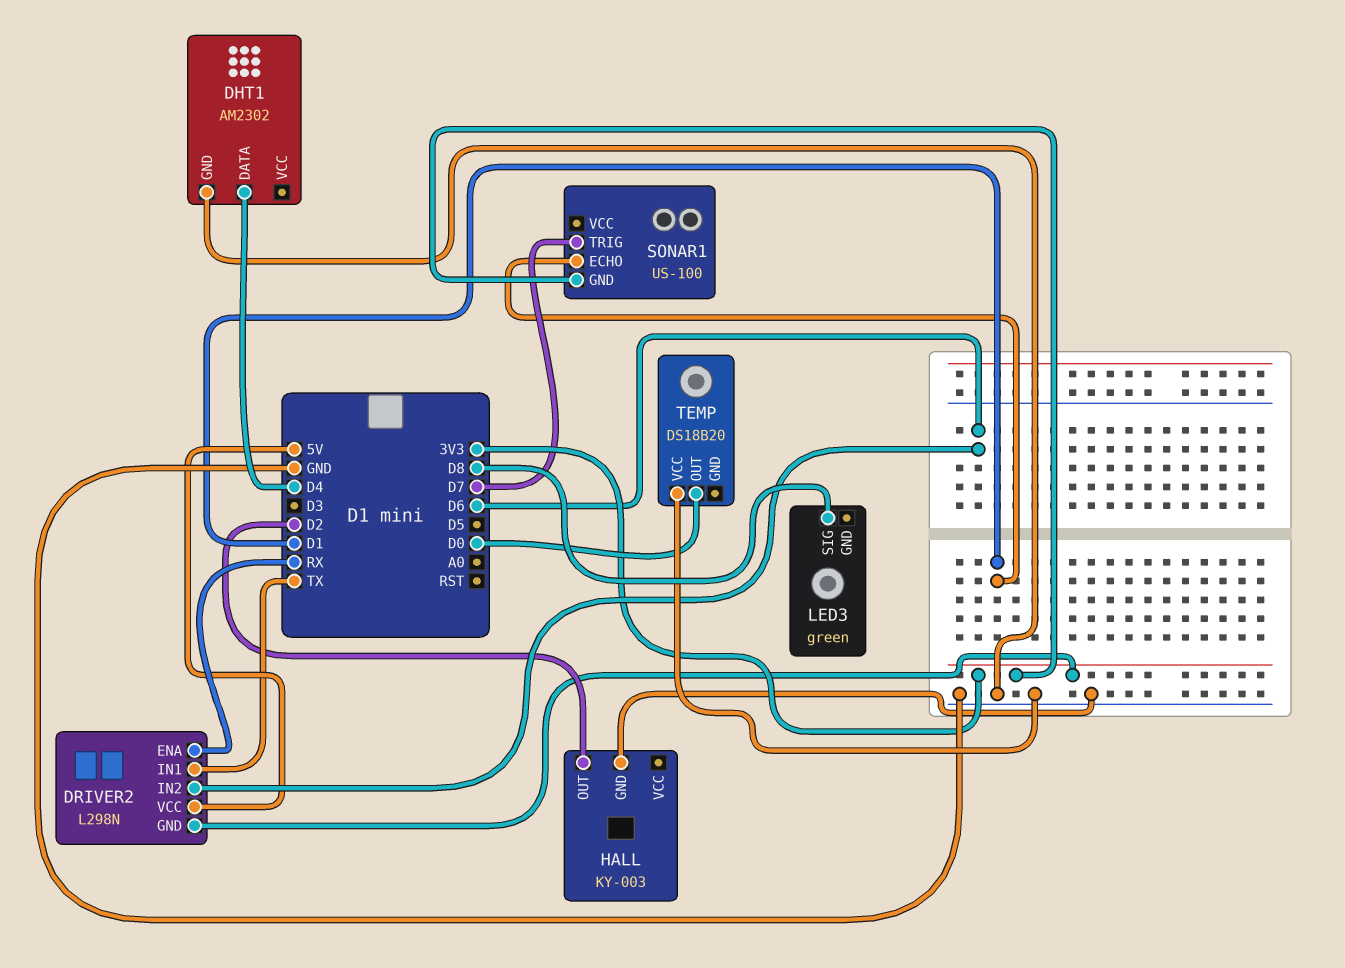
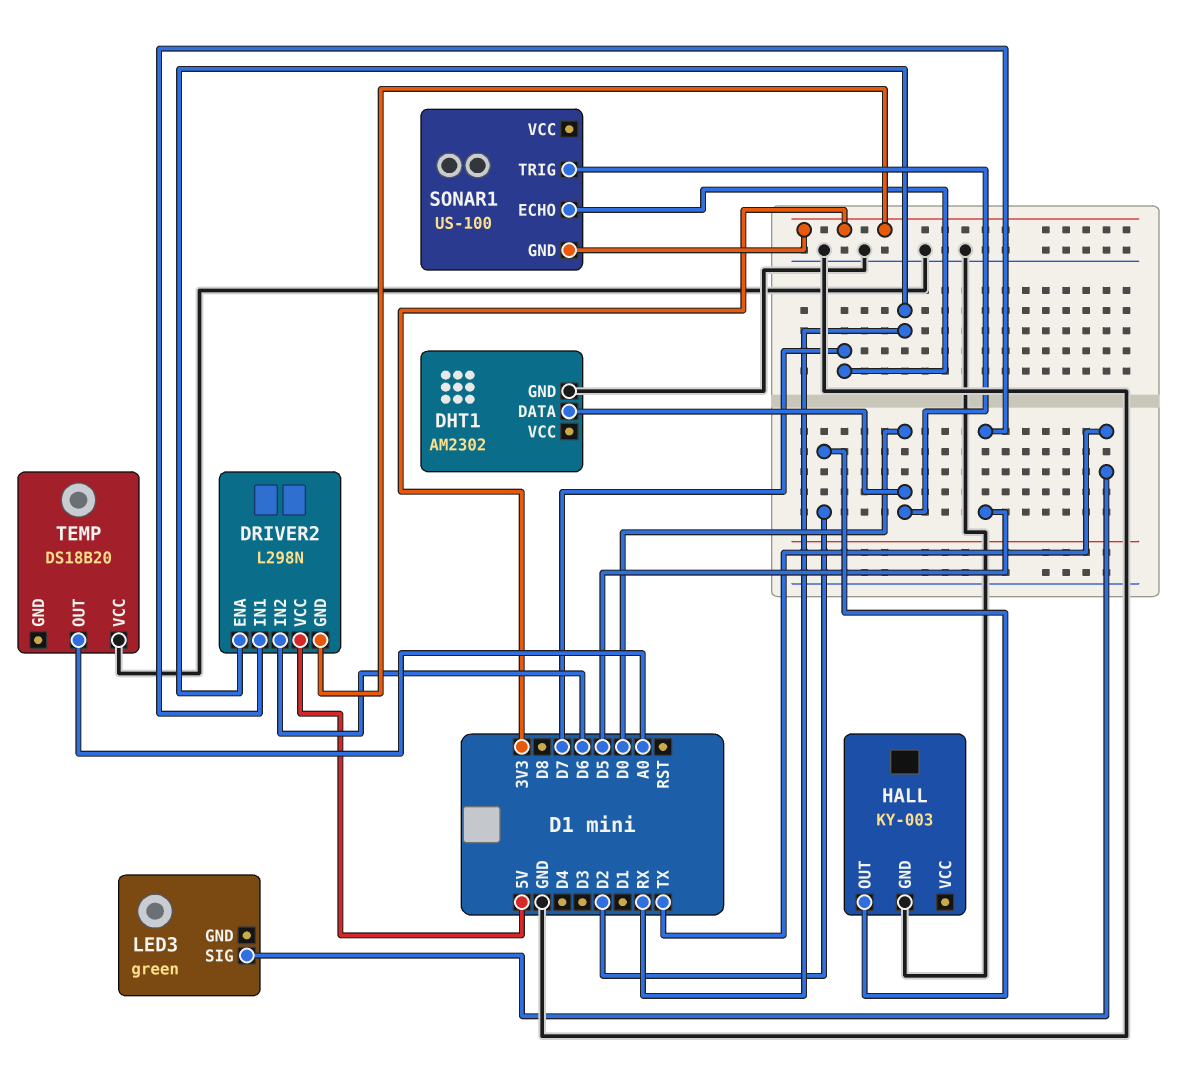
DHT1 pin DATA: D4 -> D0
DRIVER2 pin IN1: TX -> D5
LED3 pin SIG: D8 -> TX
SONAR1 pin ECHO: D1 -> D7
SONAR1 pin TRIG: D7 -> D0
TEMP pin OUT: D0 -> A0

